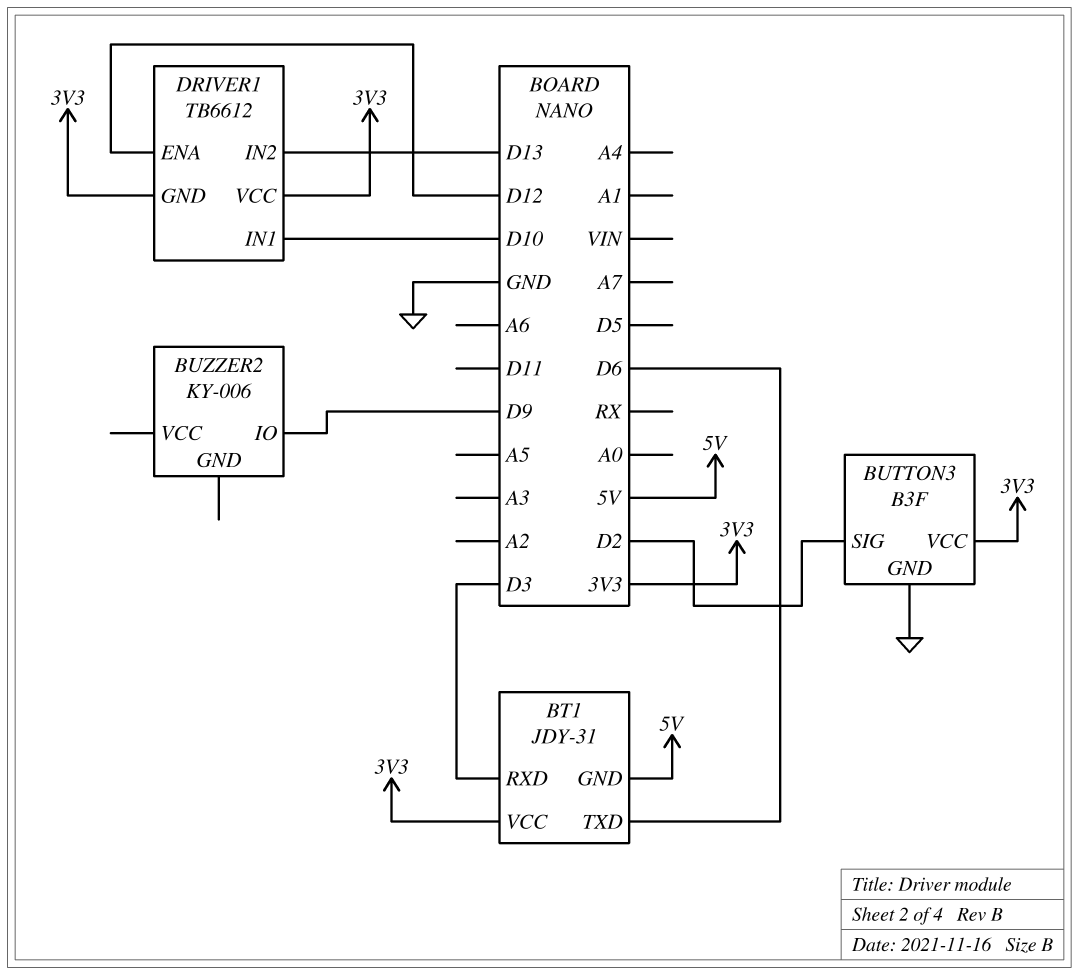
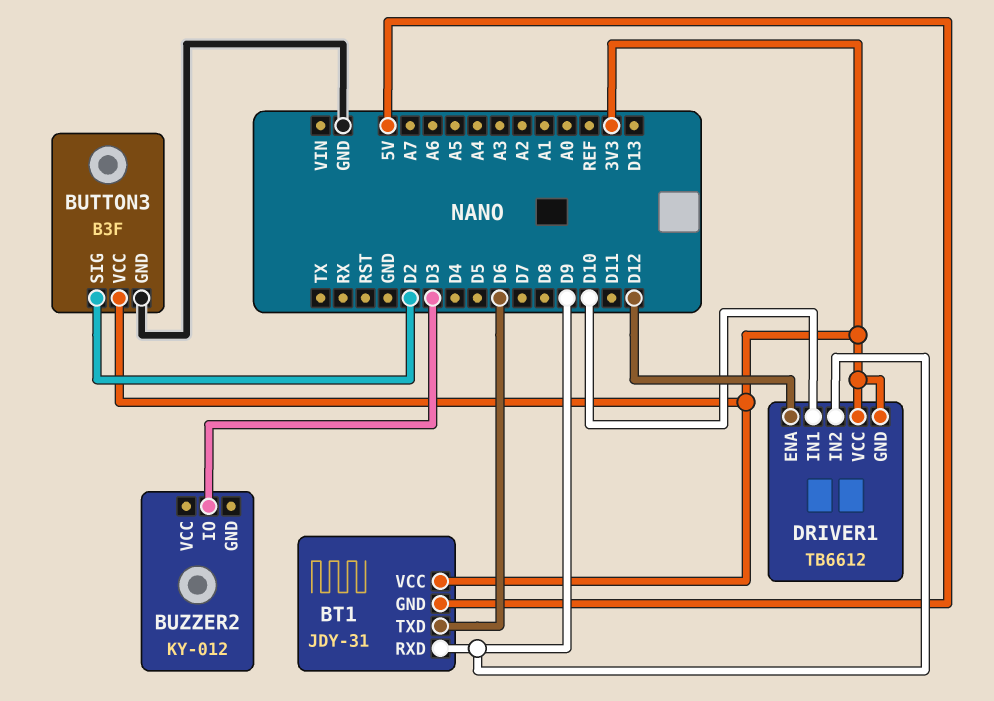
BT1 pin RXD: D3 -> D9
BUZZER2: KY-006 -> KY-012
BUZZER2 pin IO: D9 -> D3
DRIVER1 pin IN2: D13 -> D9

